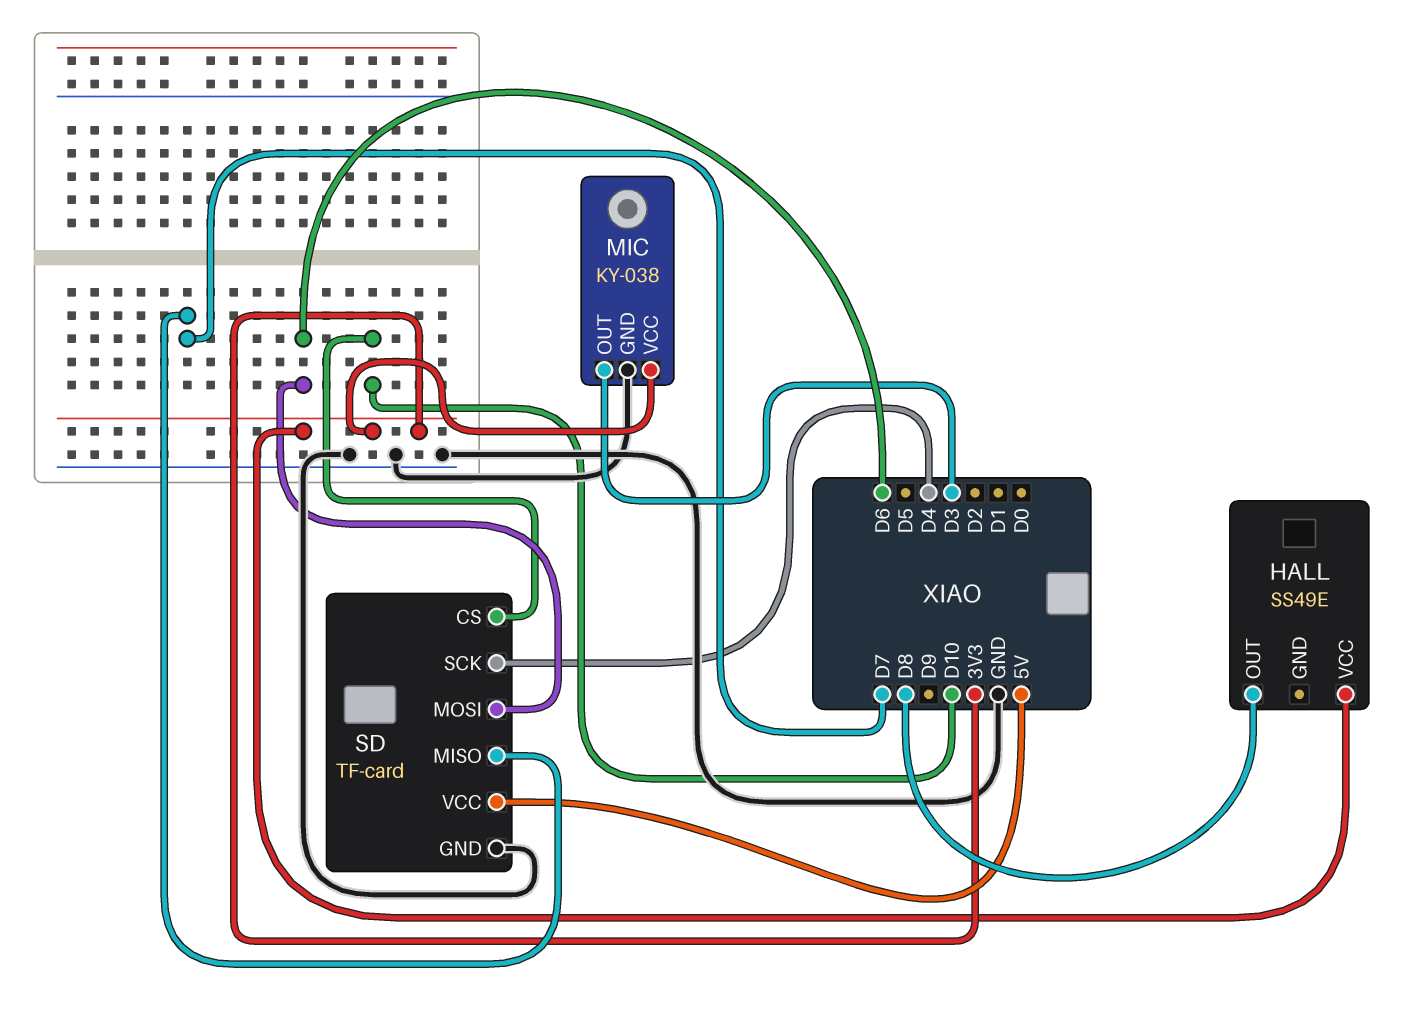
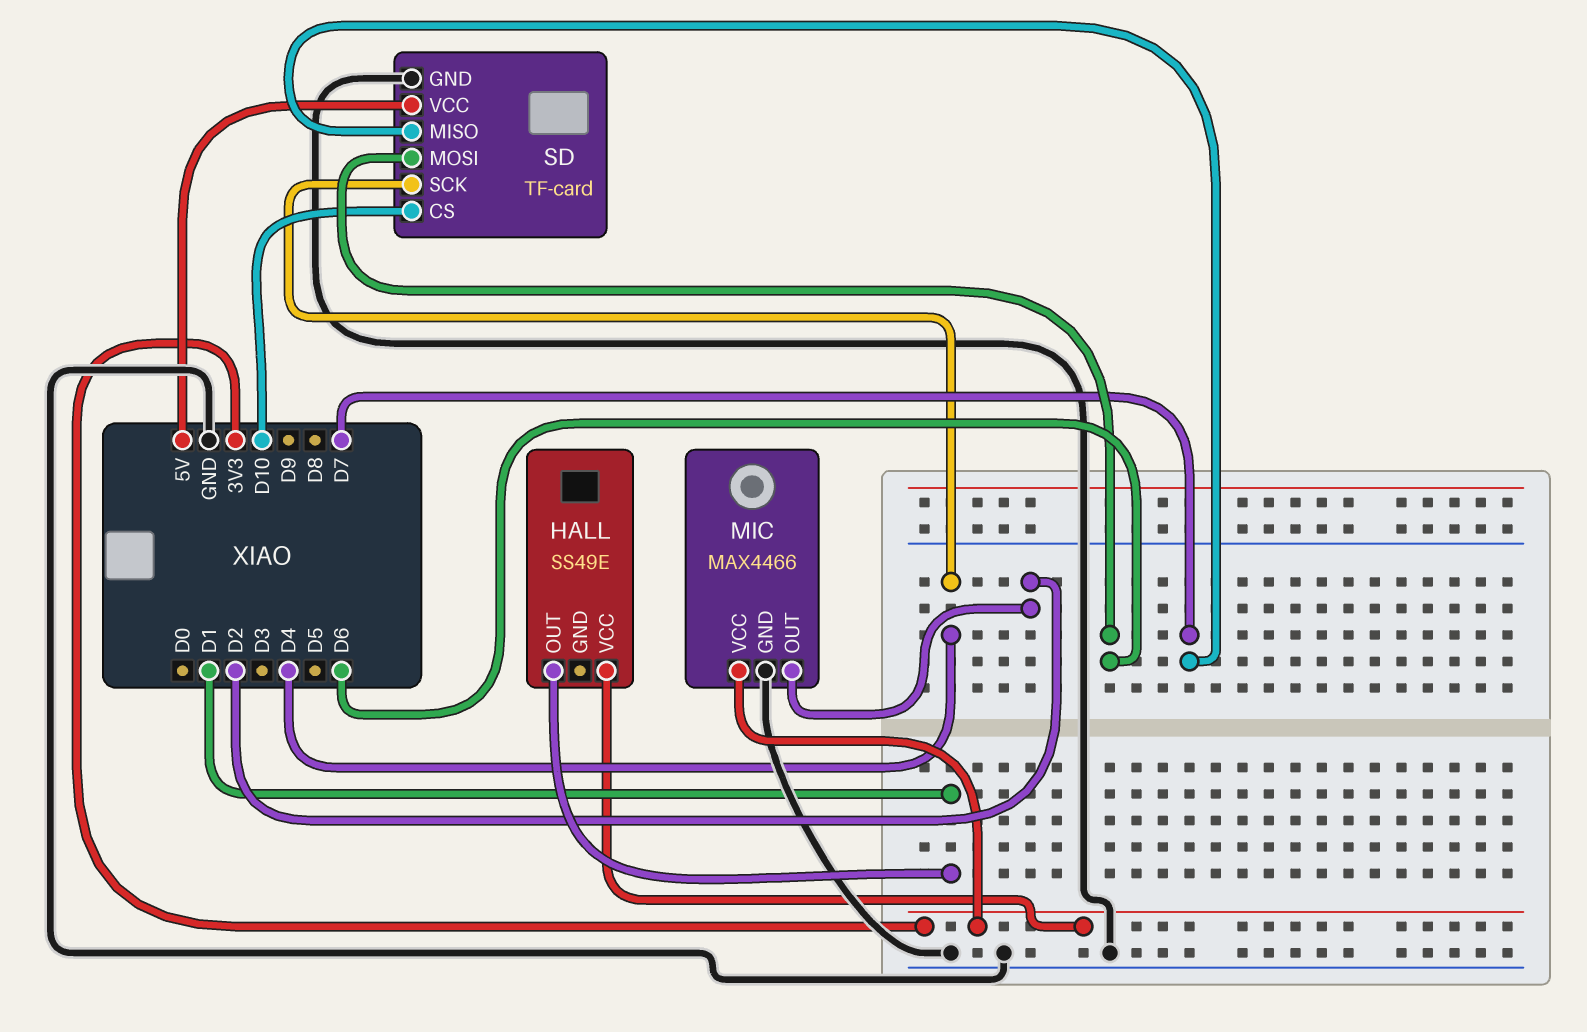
HALL pin OUT: D8 -> D1
MIC: KY-038 -> MAX4466
MIC pin OUT: D3 -> D2

